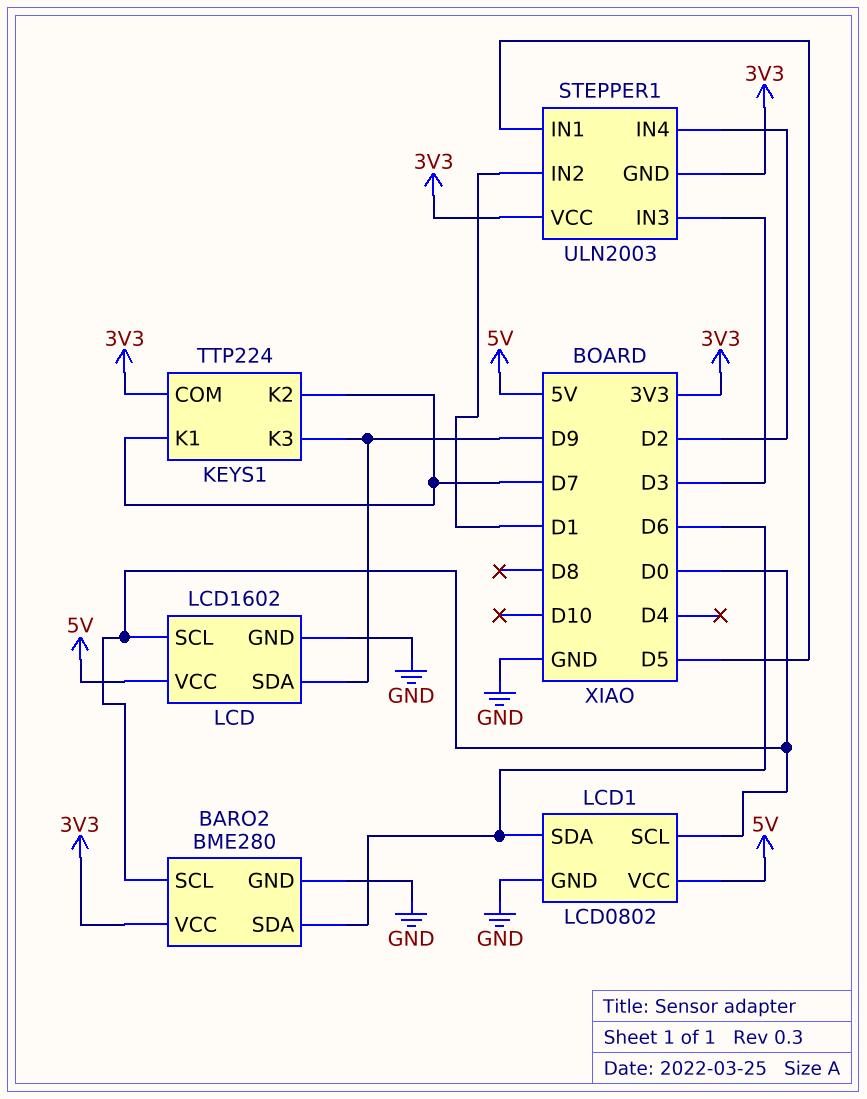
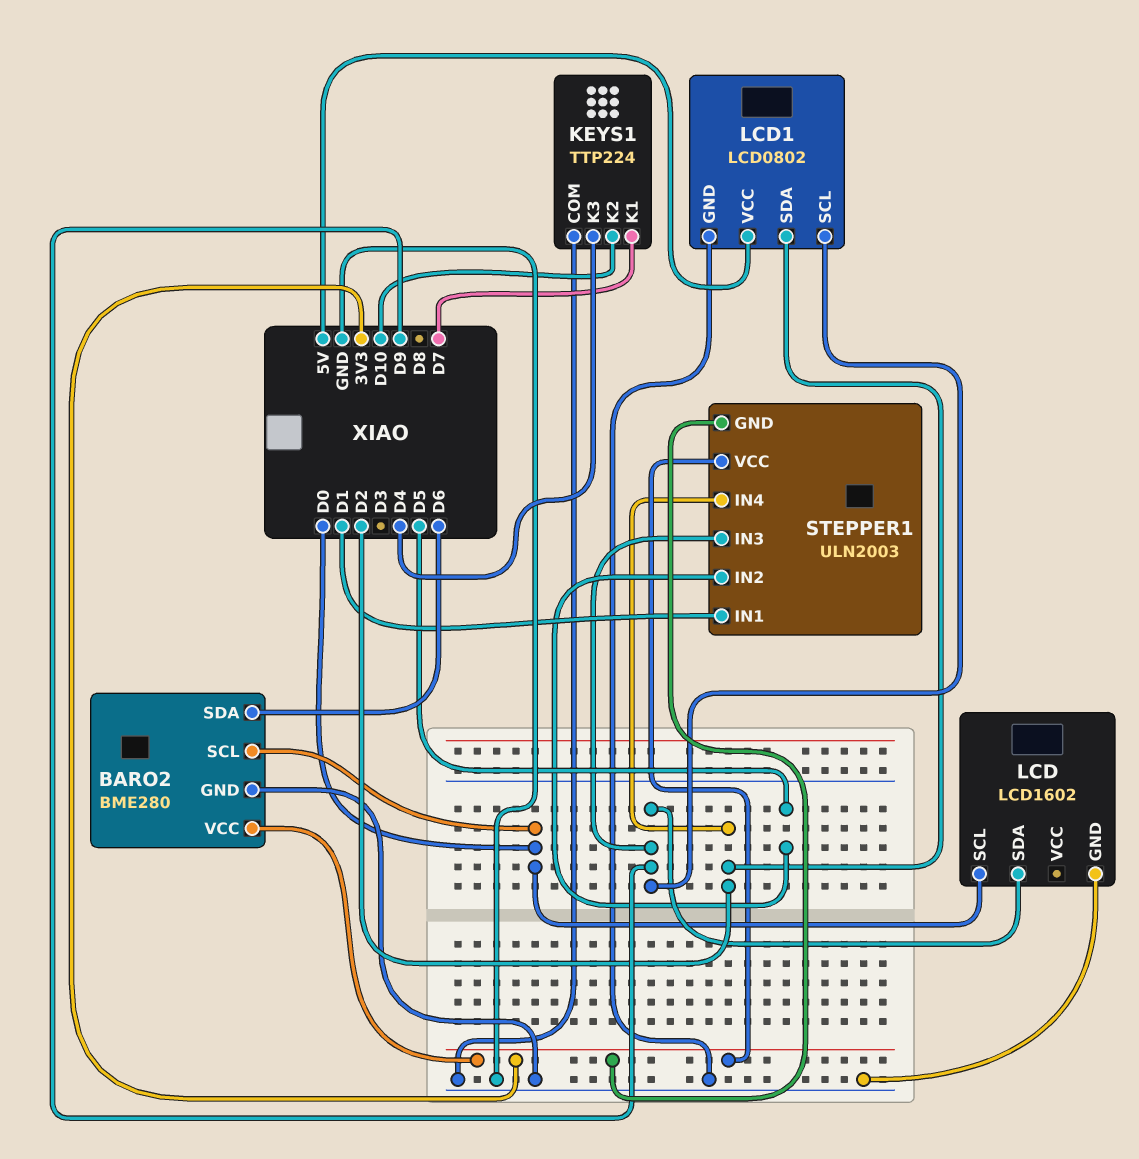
KEYS1 pin COM: 3V3 -> GND
KEYS1 pin K2: D7 -> D10
KEYS1 pin K3: D9 -> D4
LCD pin VCC: 5V -> none
LCD1 pin SCL: D0 -> D9
LCD1 pin SDA: D6 -> D2
STEPPER1 pin IN1: D5 -> D1
STEPPER1 pin IN2: D1 -> D5
STEPPER1 pin IN3: D3 -> D9

